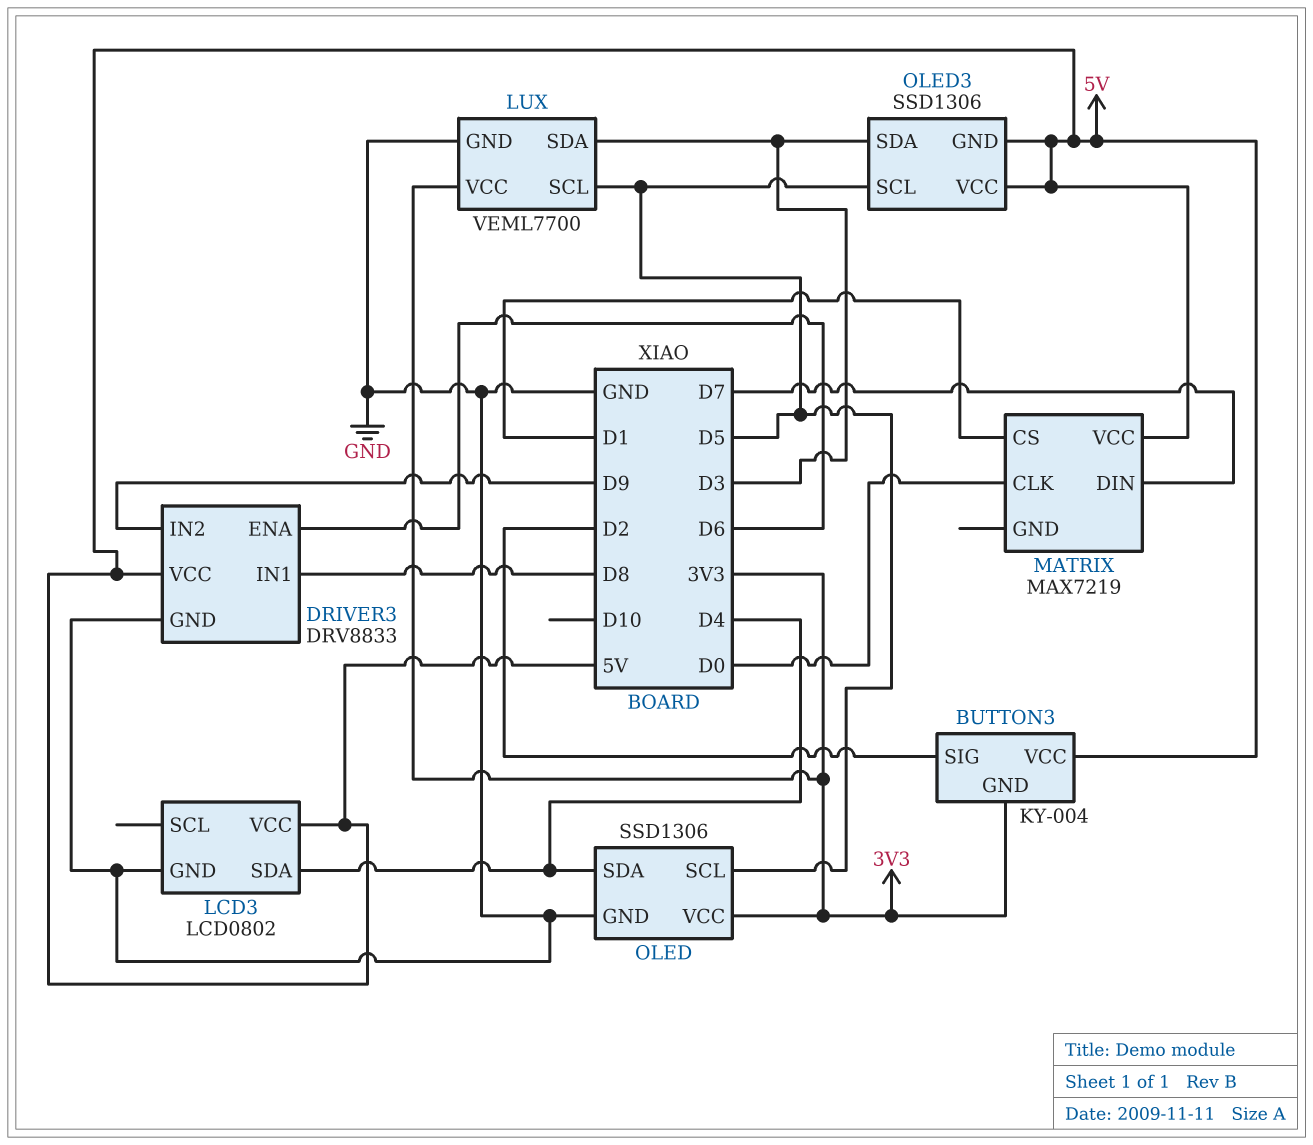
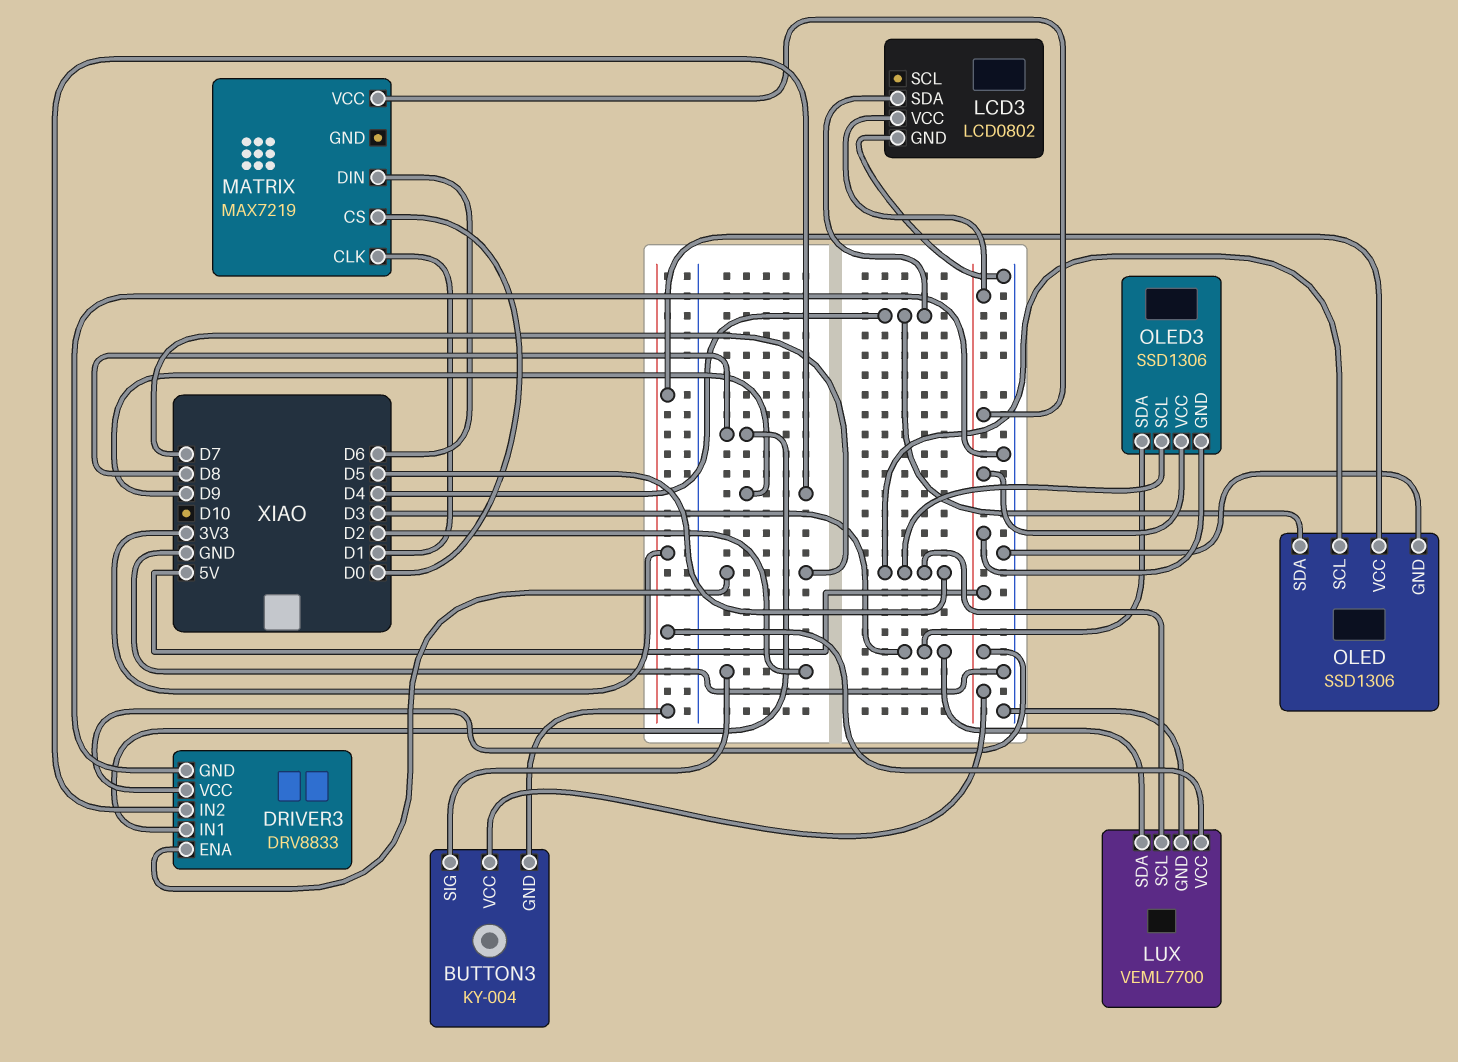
DRIVER3 pin ENA: D6 -> D7
MATRIX pin CLK: D0 -> D1
MATRIX pin CS: D1 -> D0
MATRIX pin DIN: D7 -> D6

